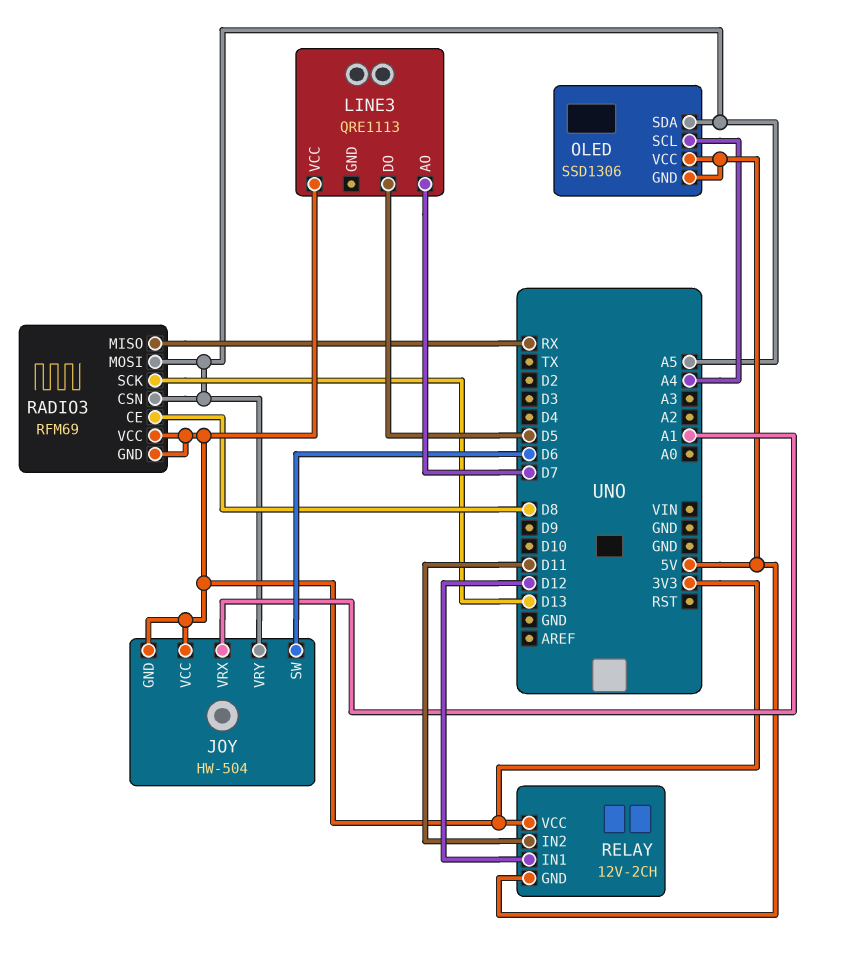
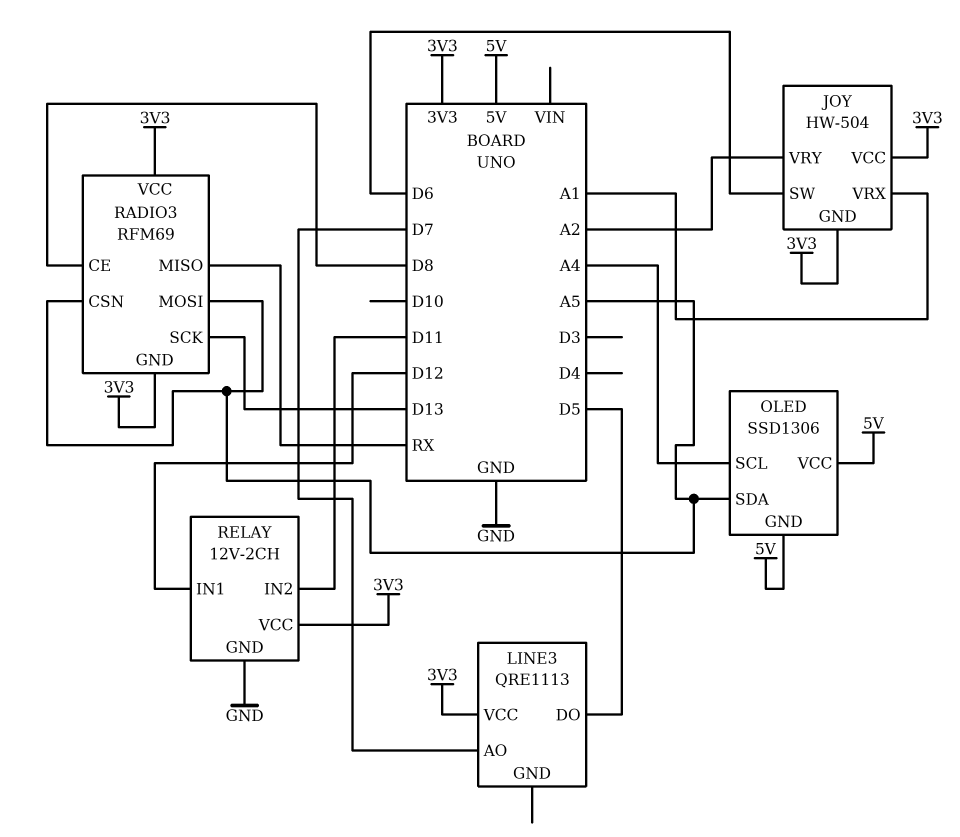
JOY pin VRY: A5 -> A2
RELAY pin GND: 5V -> GND

